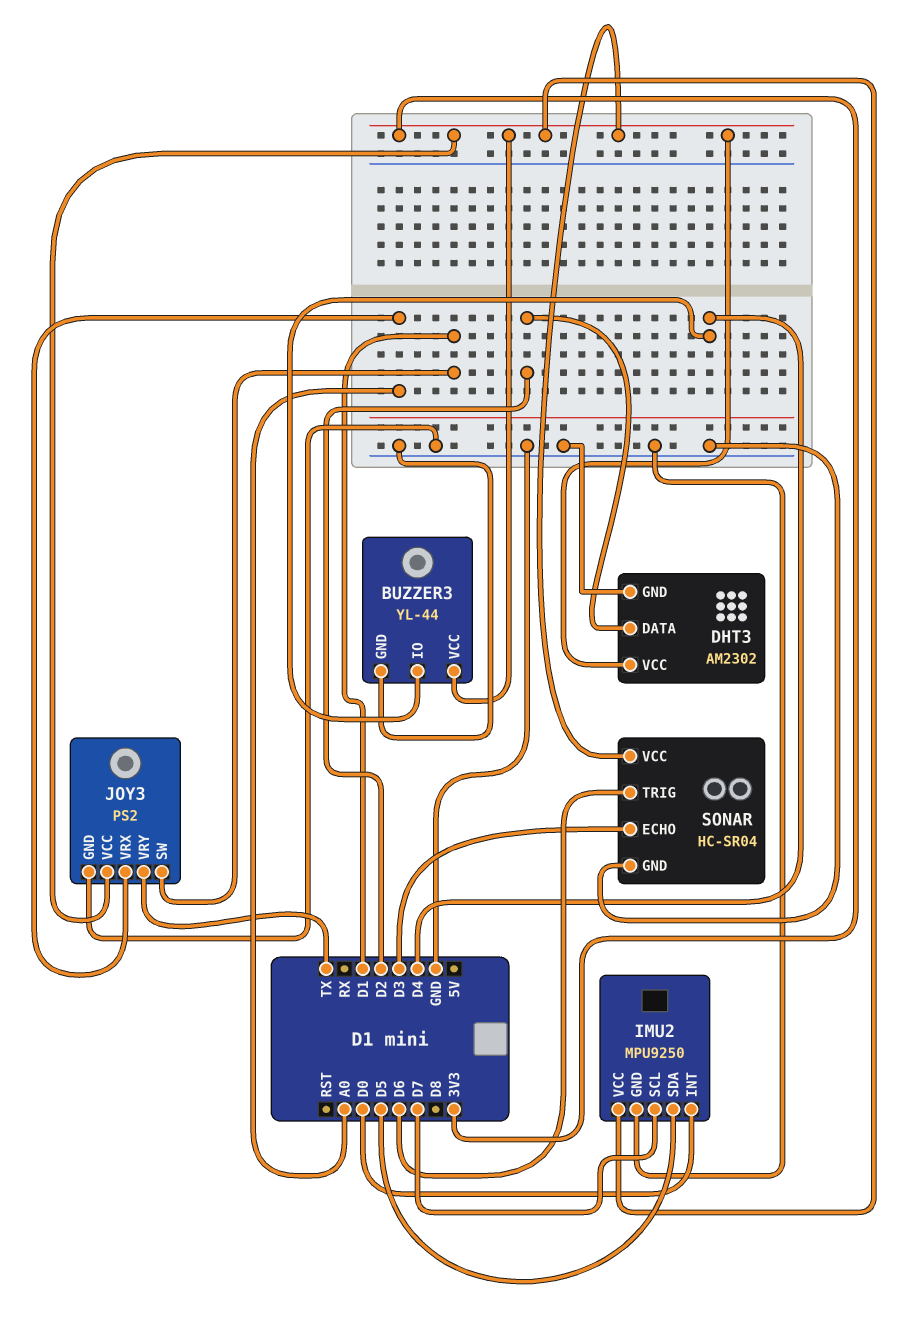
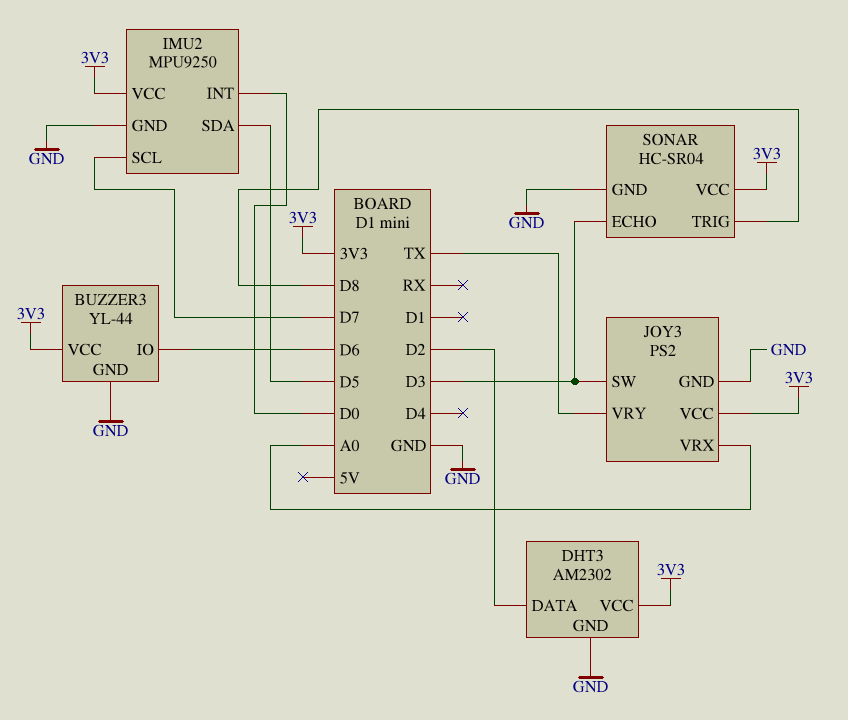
BUZZER3 pin IO: D4 -> D6
JOY3 pin SW: D1 -> D3
SONAR pin TRIG: D6 -> D8

